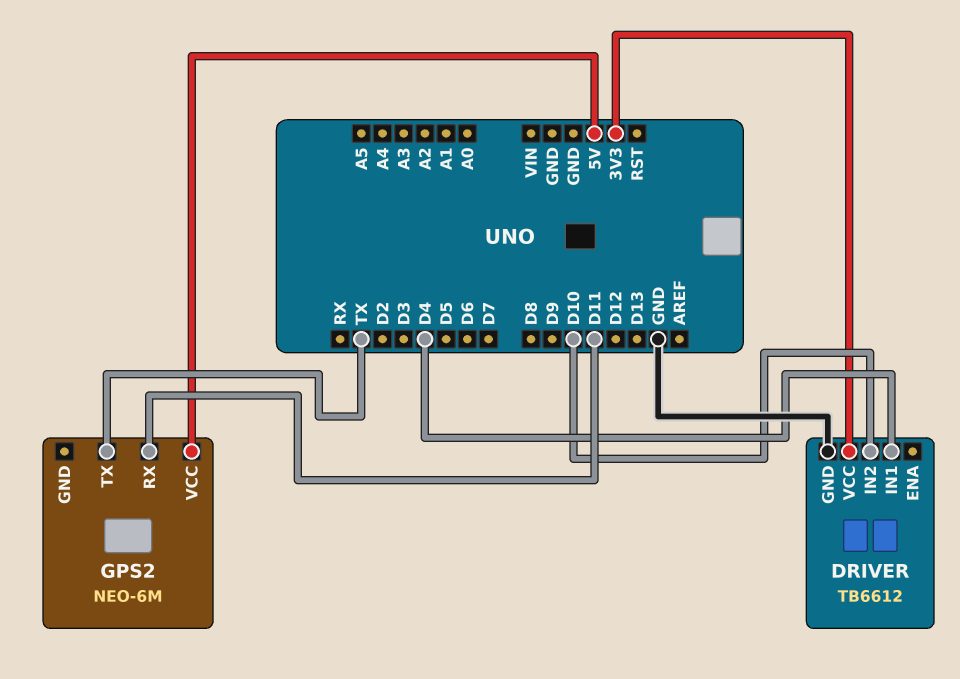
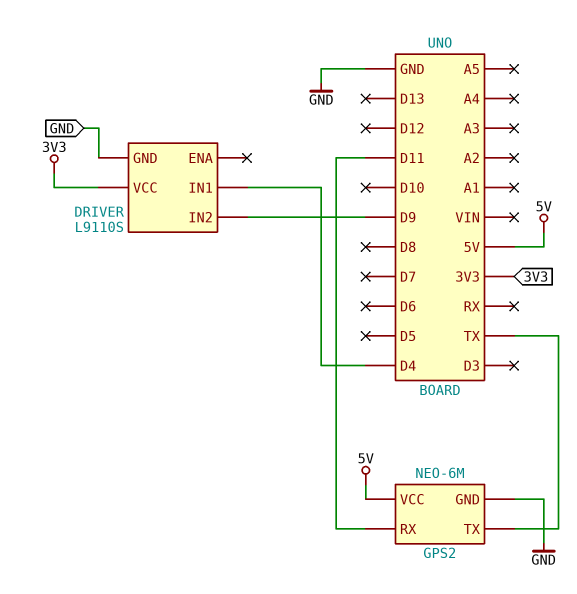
DRIVER: TB6612 -> L9110S
DRIVER pin IN2: D10 -> D9
GPS2 pin GND: none -> GND

